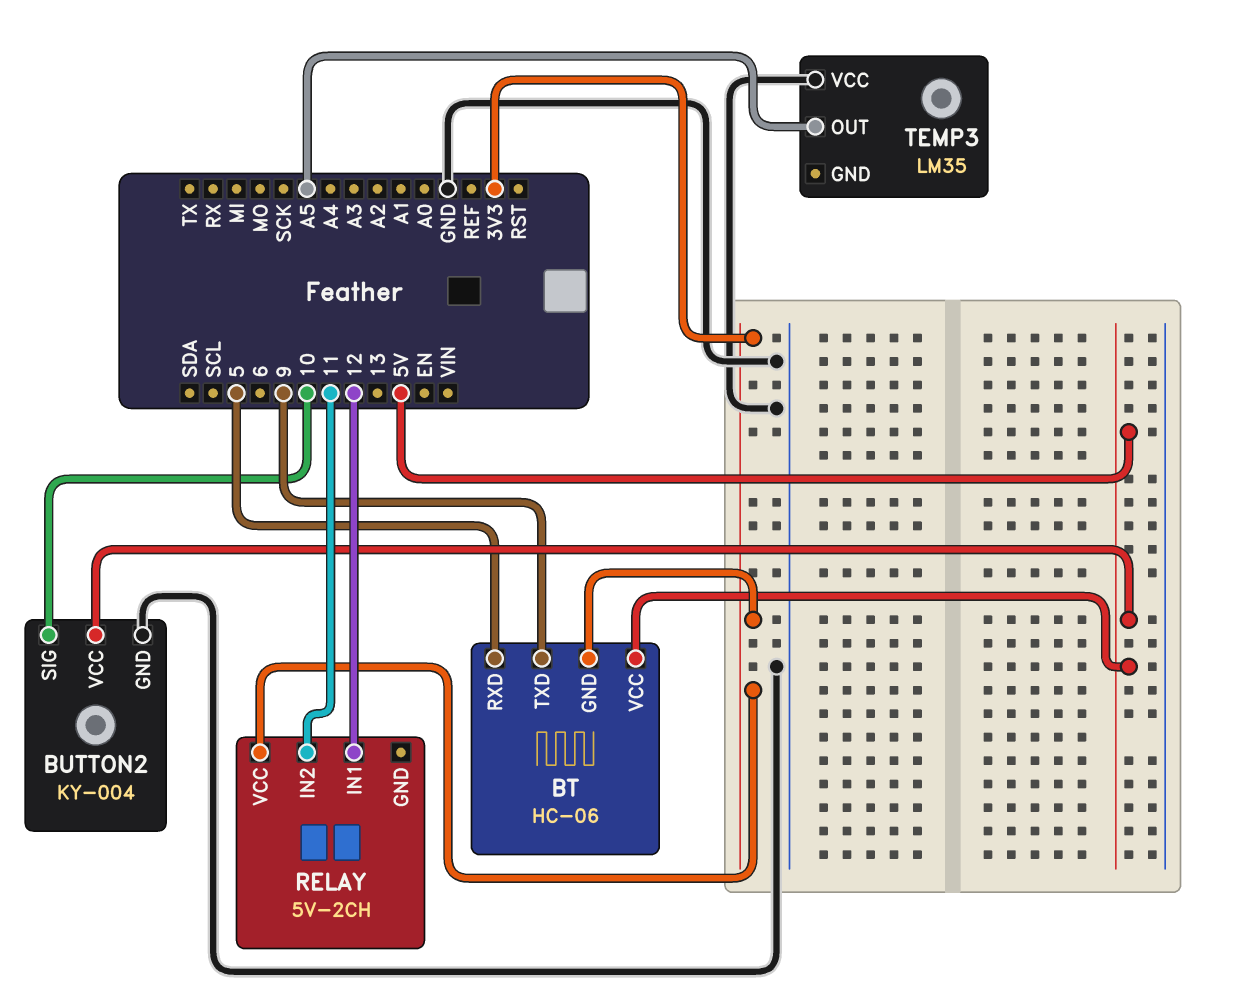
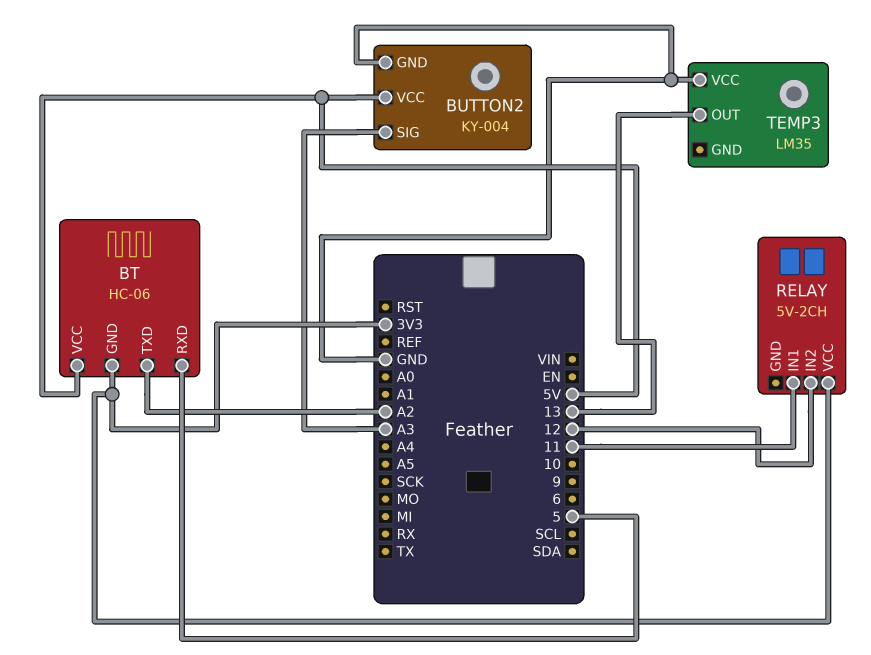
BT pin TXD: 9 -> A2
BUTTON2 pin SIG: 10 -> A3
RELAY pin IN1: 12 -> 11
RELAY pin IN2: 11 -> 12
TEMP3 pin OUT: A5 -> 13

